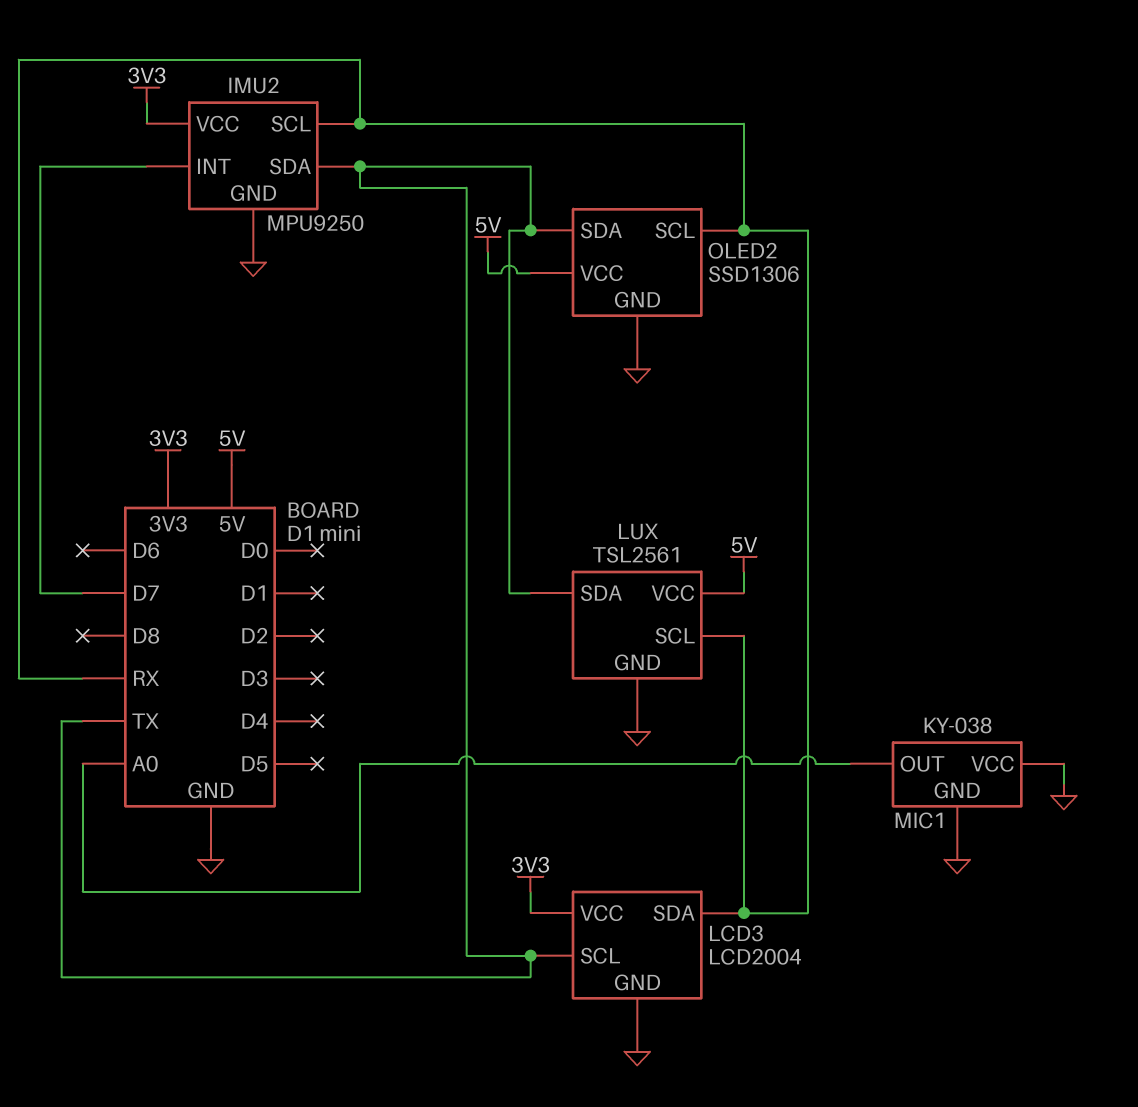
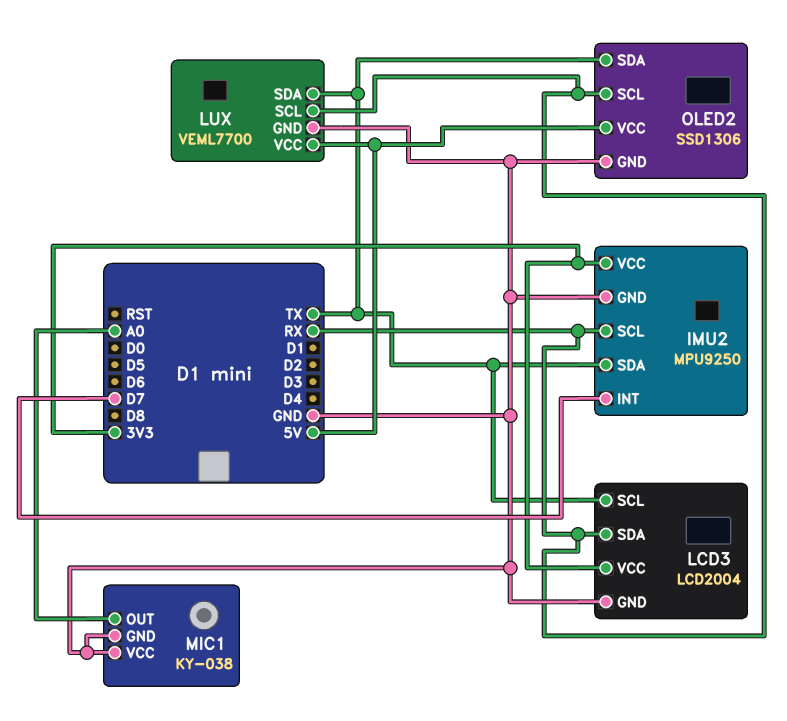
LUX: TSL2561 -> VEML7700

